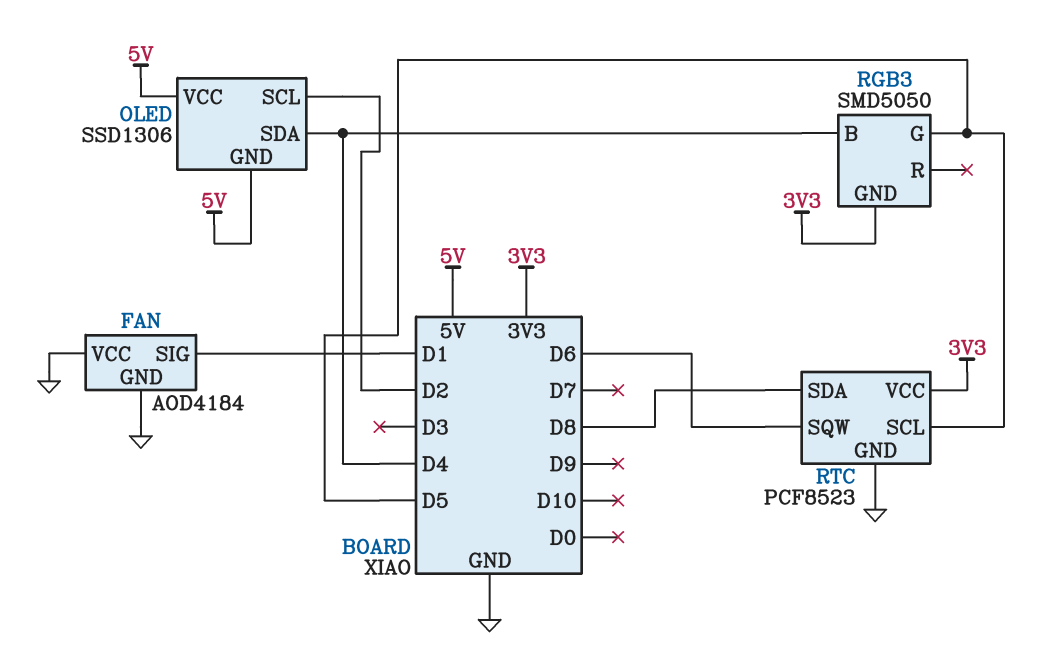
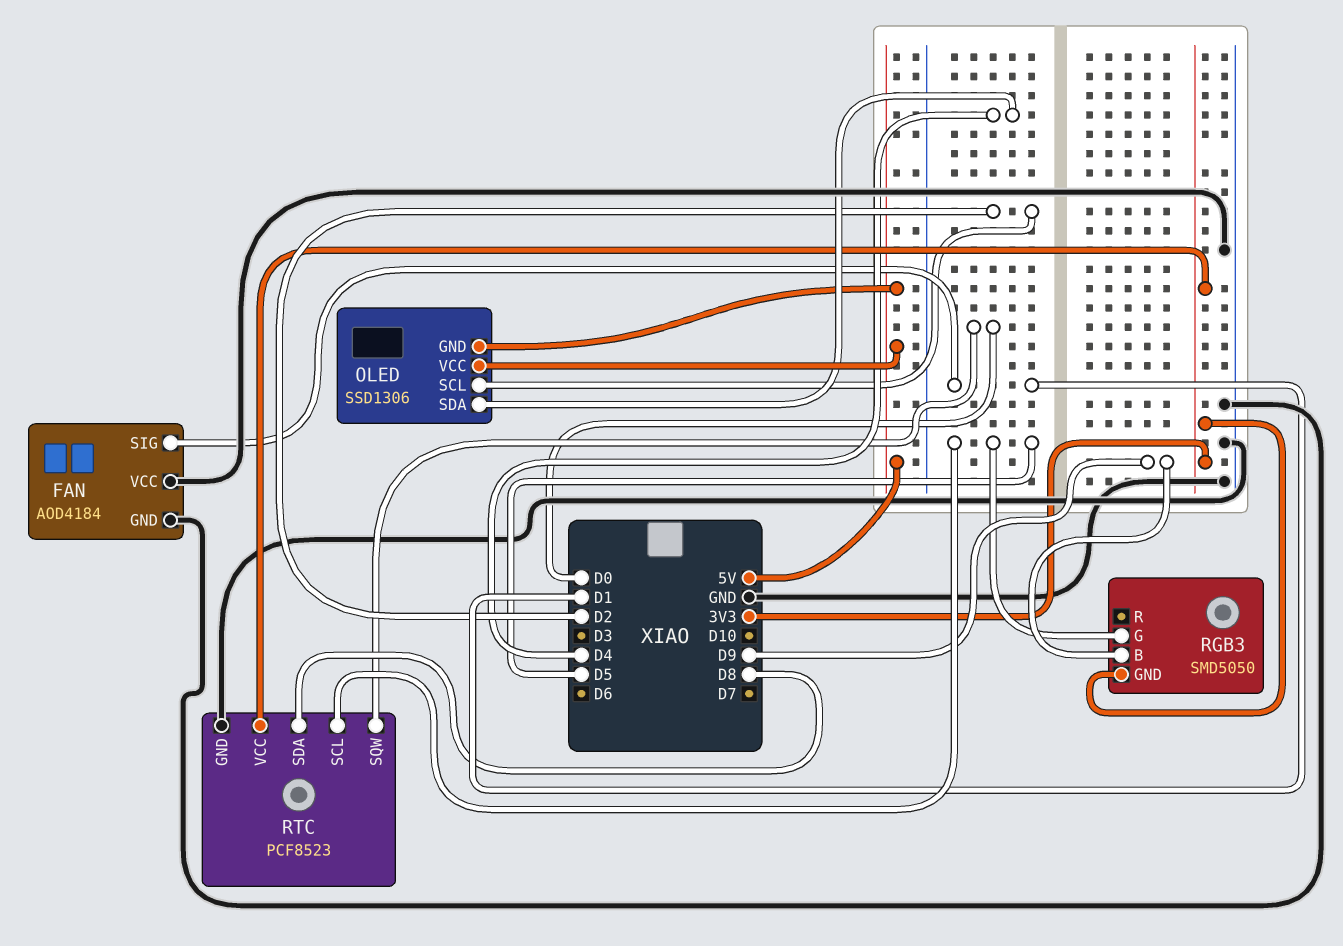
RGB3 pin B: D4 -> D9
RTC pin SQW: D6 -> D0

